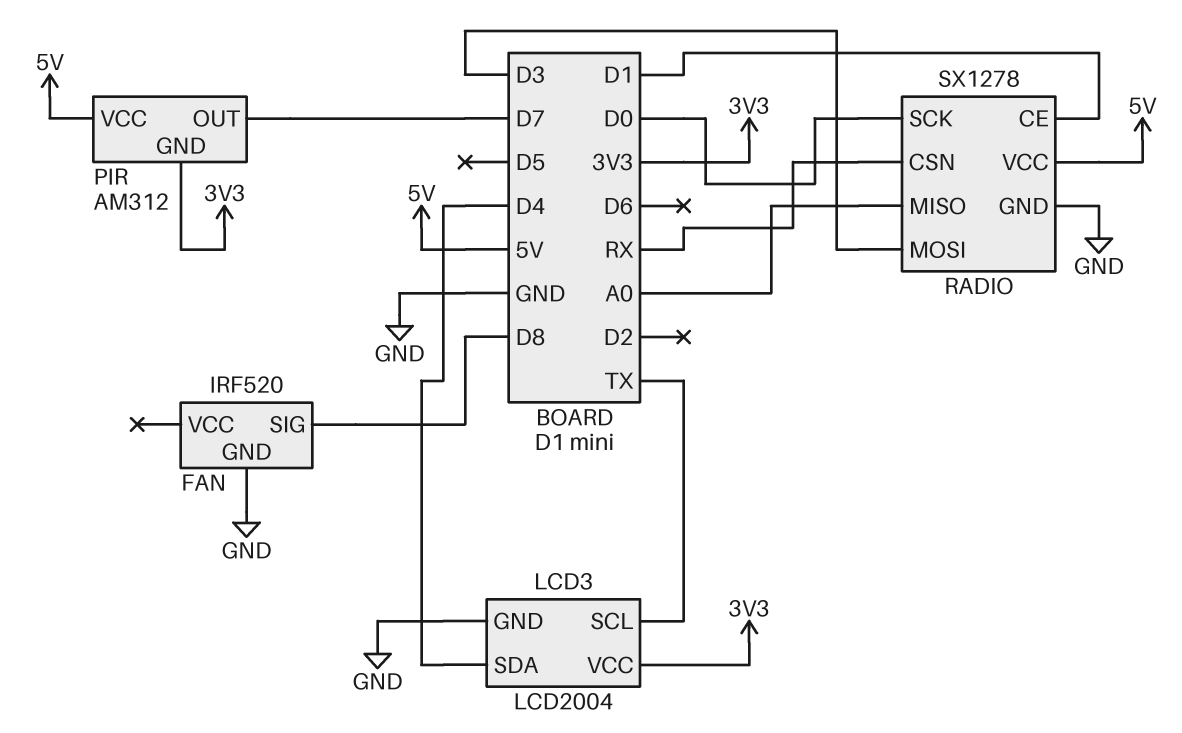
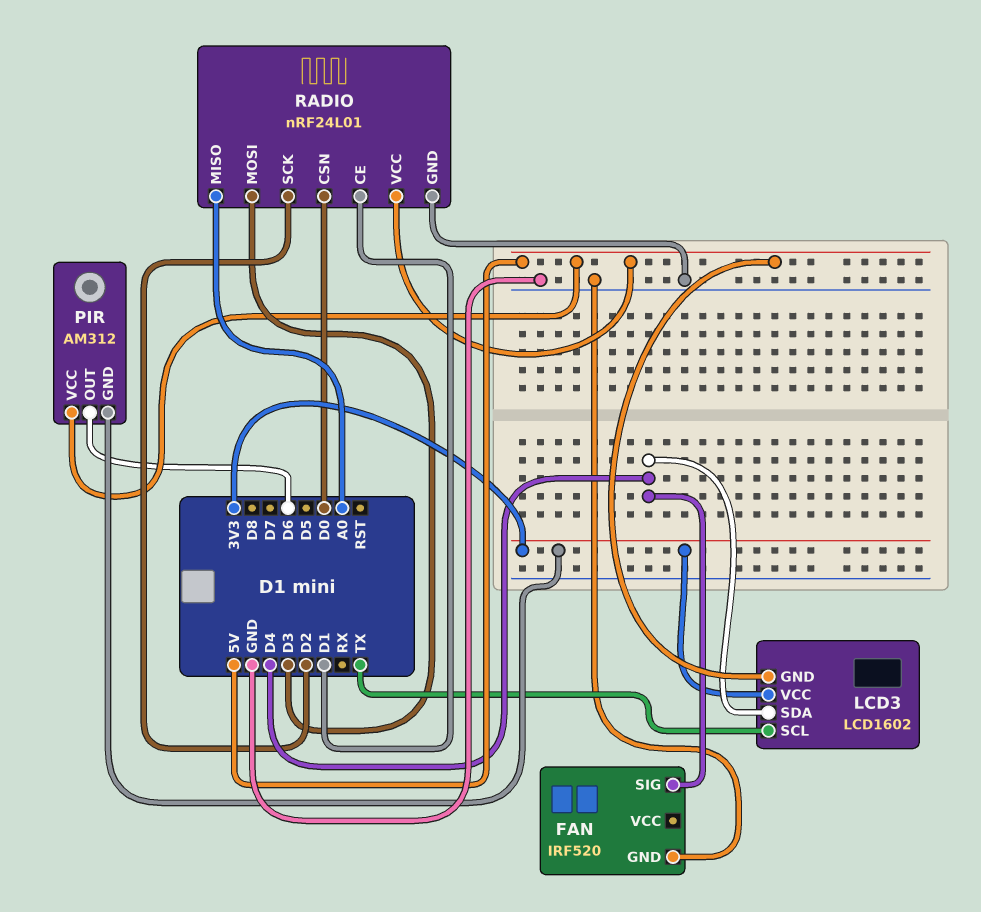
FAN pin SIG: D8 -> D4
LCD3: LCD2004 -> LCD1602
LCD3 pin GND: GND -> 5V
PIR pin OUT: D7 -> D6
RADIO: SX1278 -> nRF24L01
RADIO pin CSN: RX -> D0
RADIO pin SCK: D0 -> D2

